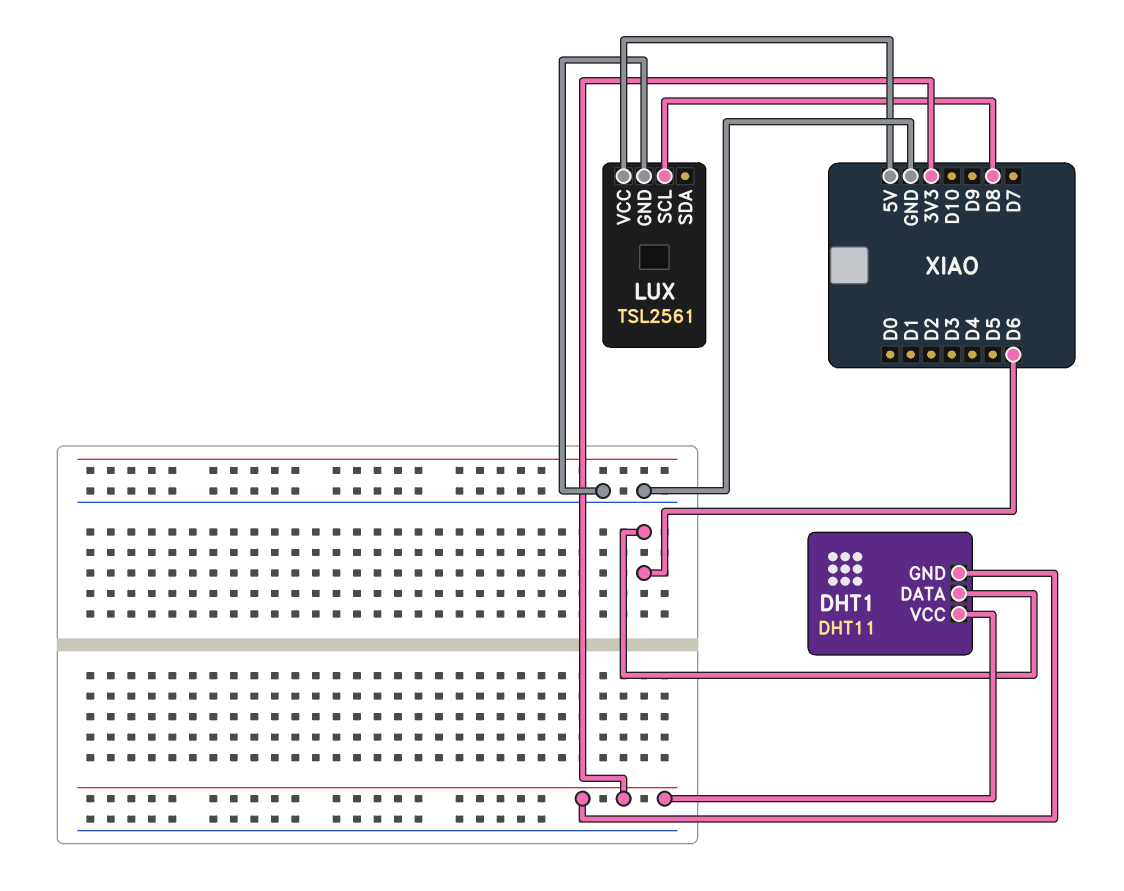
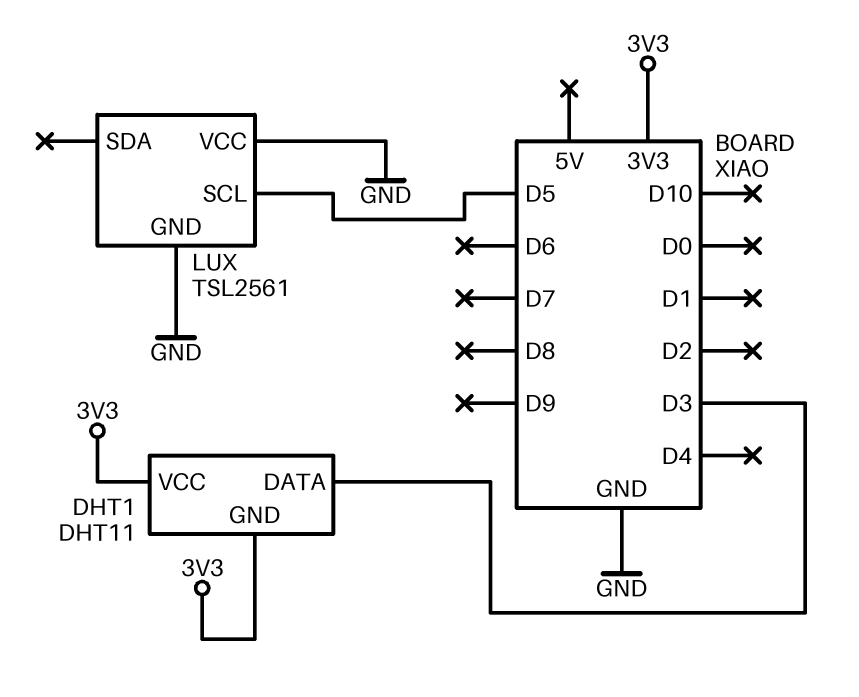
DHT1 pin DATA: D6 -> D3
LUX pin SCL: D8 -> D5
LUX pin VCC: 5V -> GND

